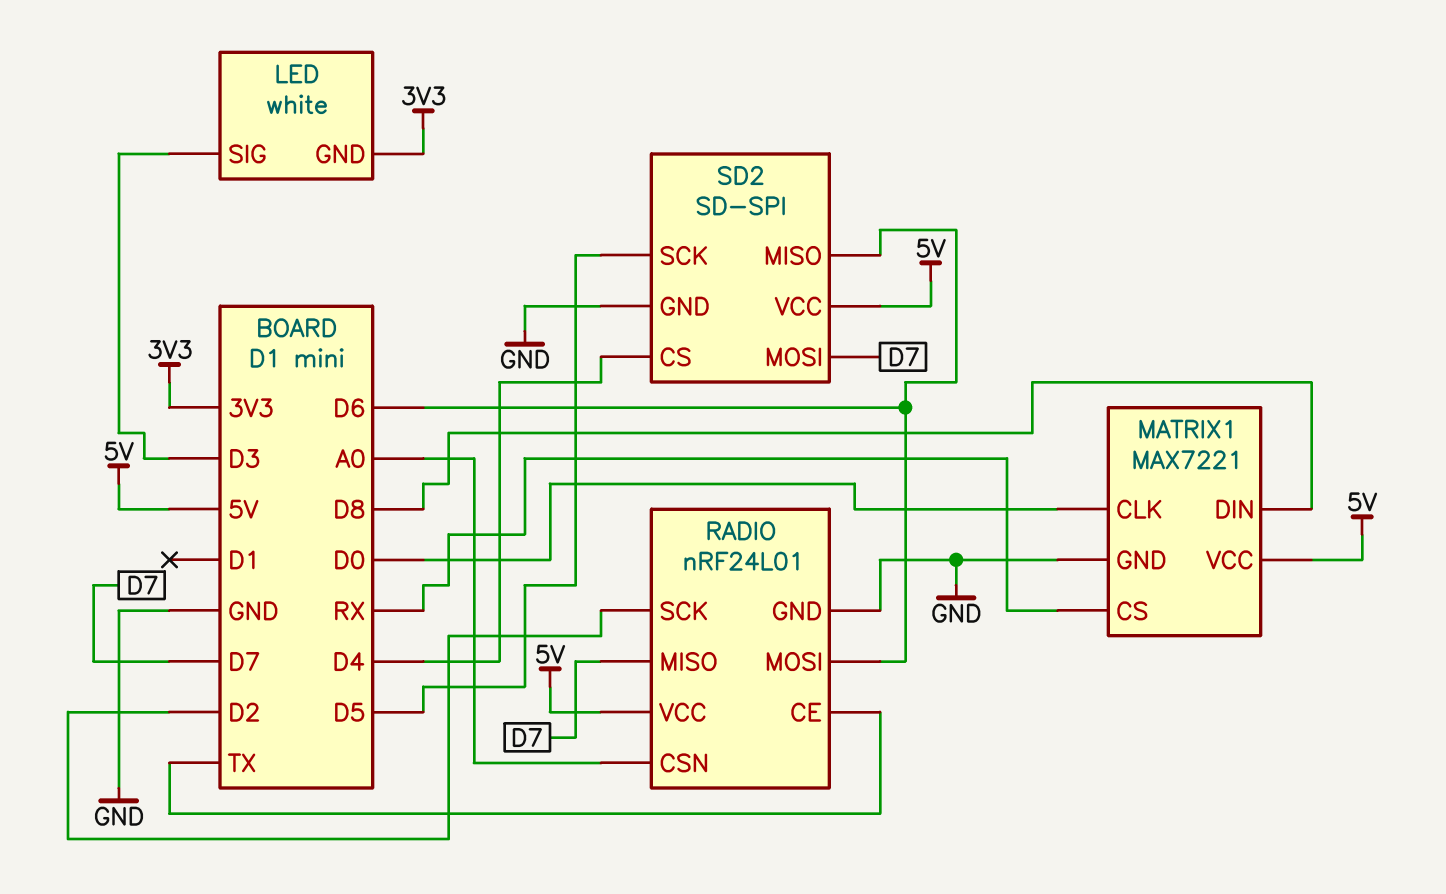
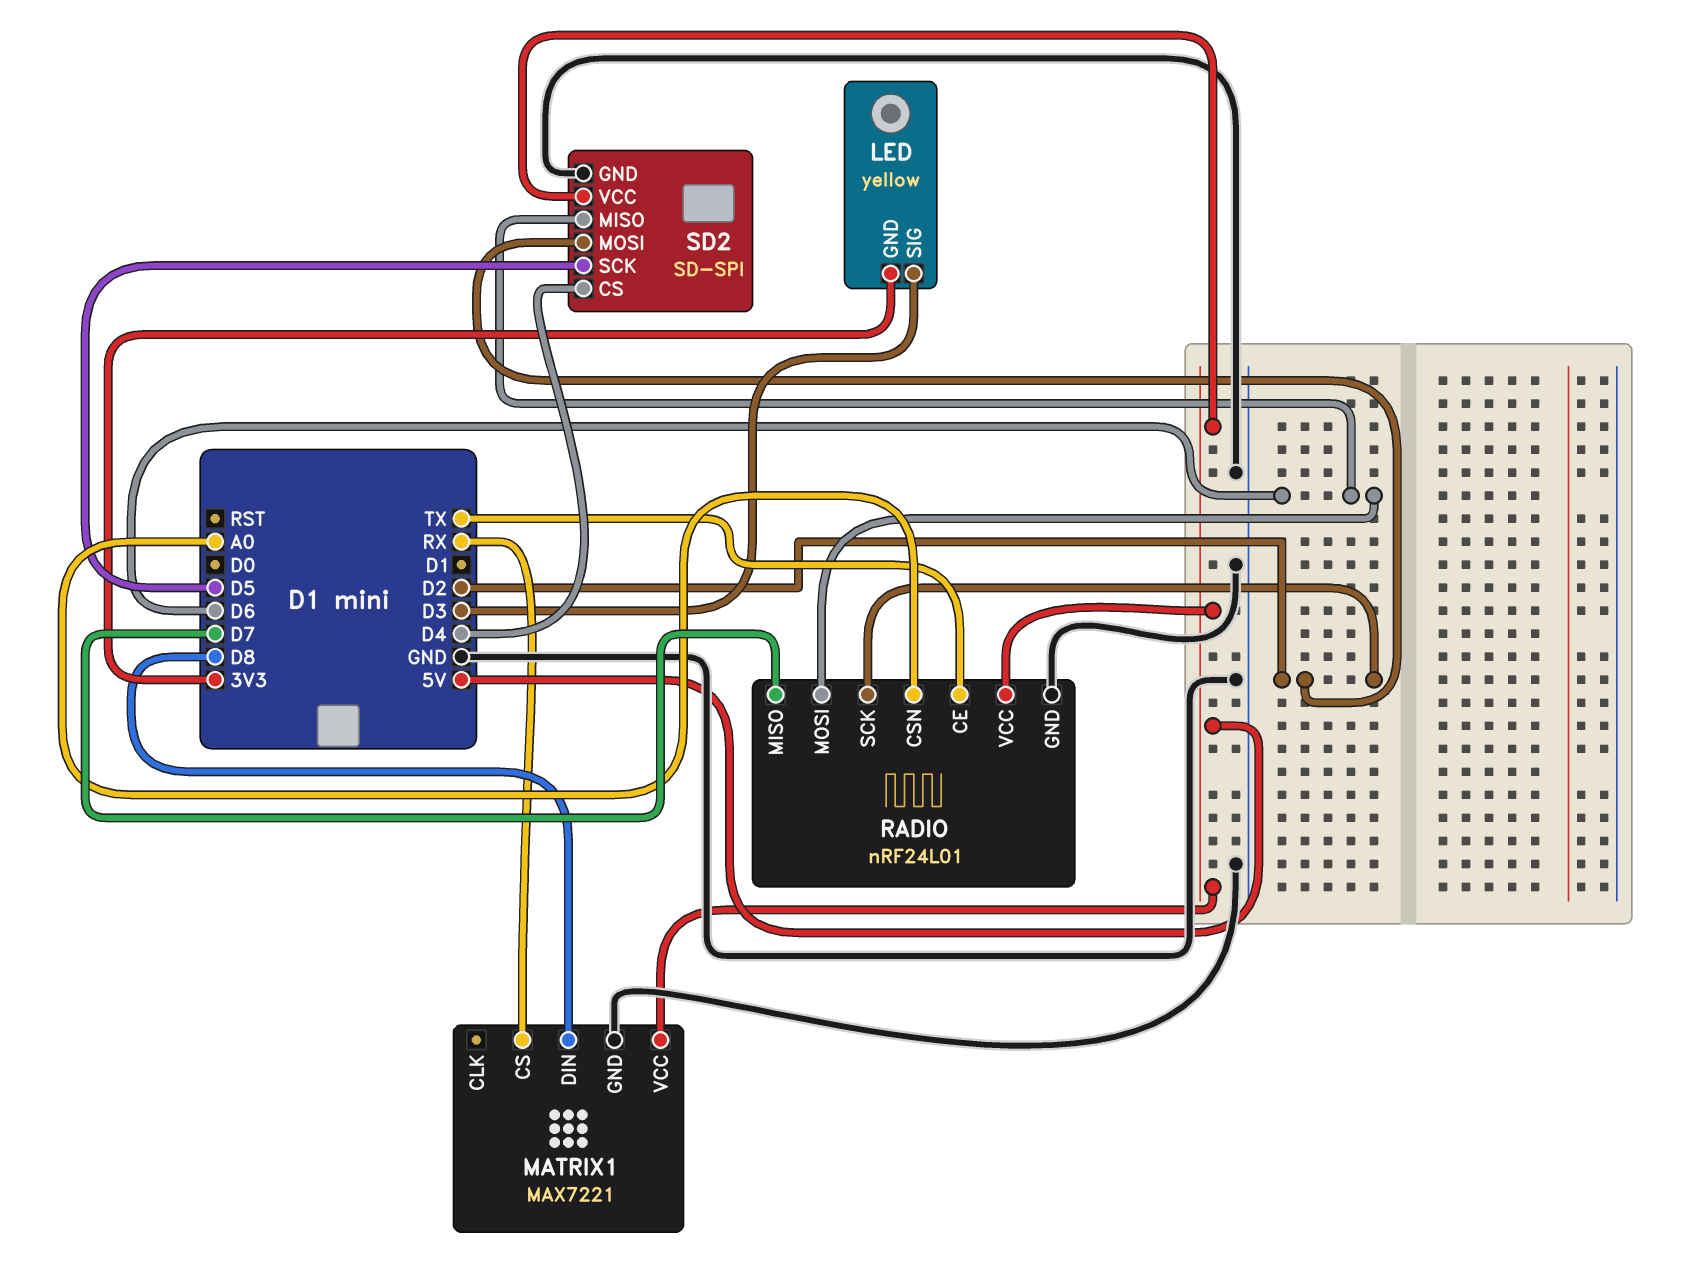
LED: white -> yellow
MATRIX1 pin CLK: D0 -> none
SD2 pin MOSI: D7 -> D2

